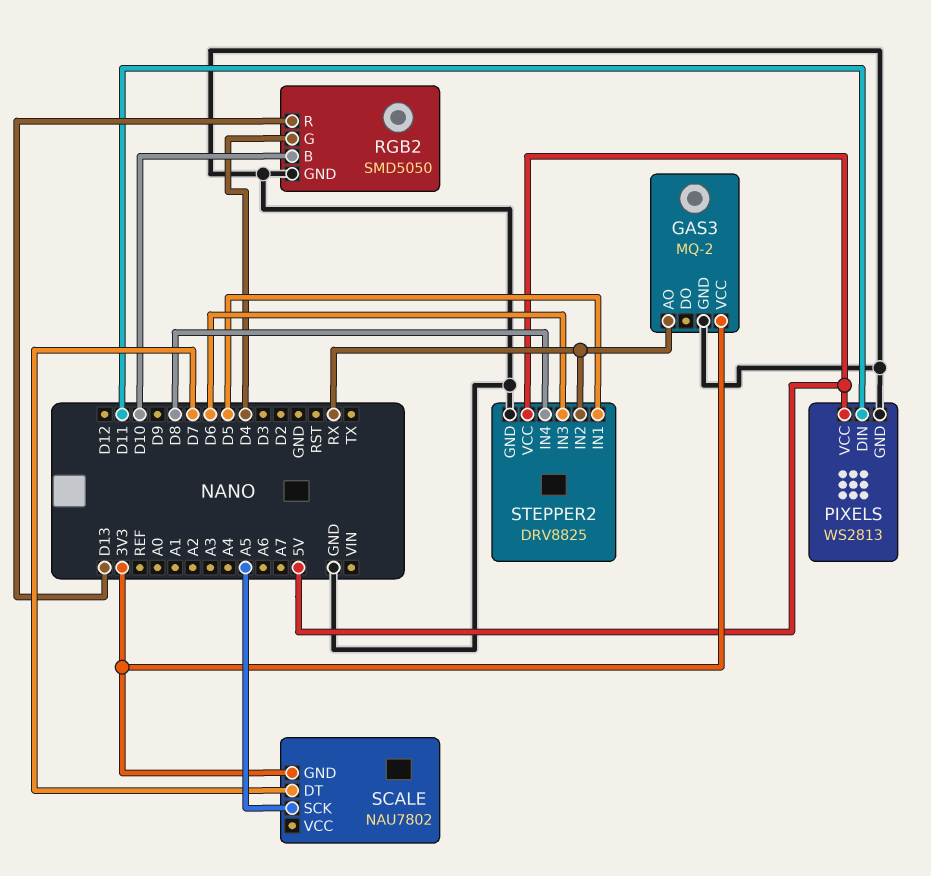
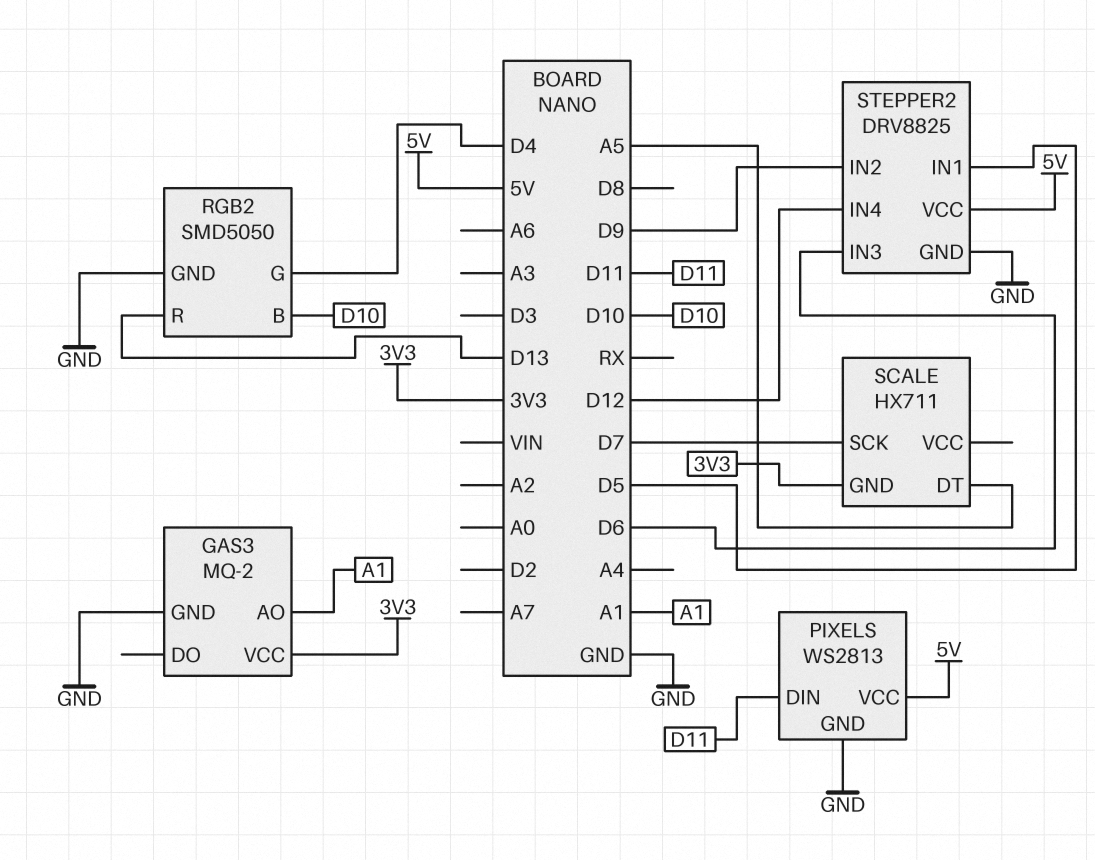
GAS3 pin AO: RX -> A1
SCALE: NAU7802 -> HX711
SCALE pin DT: D7 -> A5
SCALE pin SCK: A5 -> D7
STEPPER2 pin IN2: RX -> D9
STEPPER2 pin IN4: D8 -> D12

